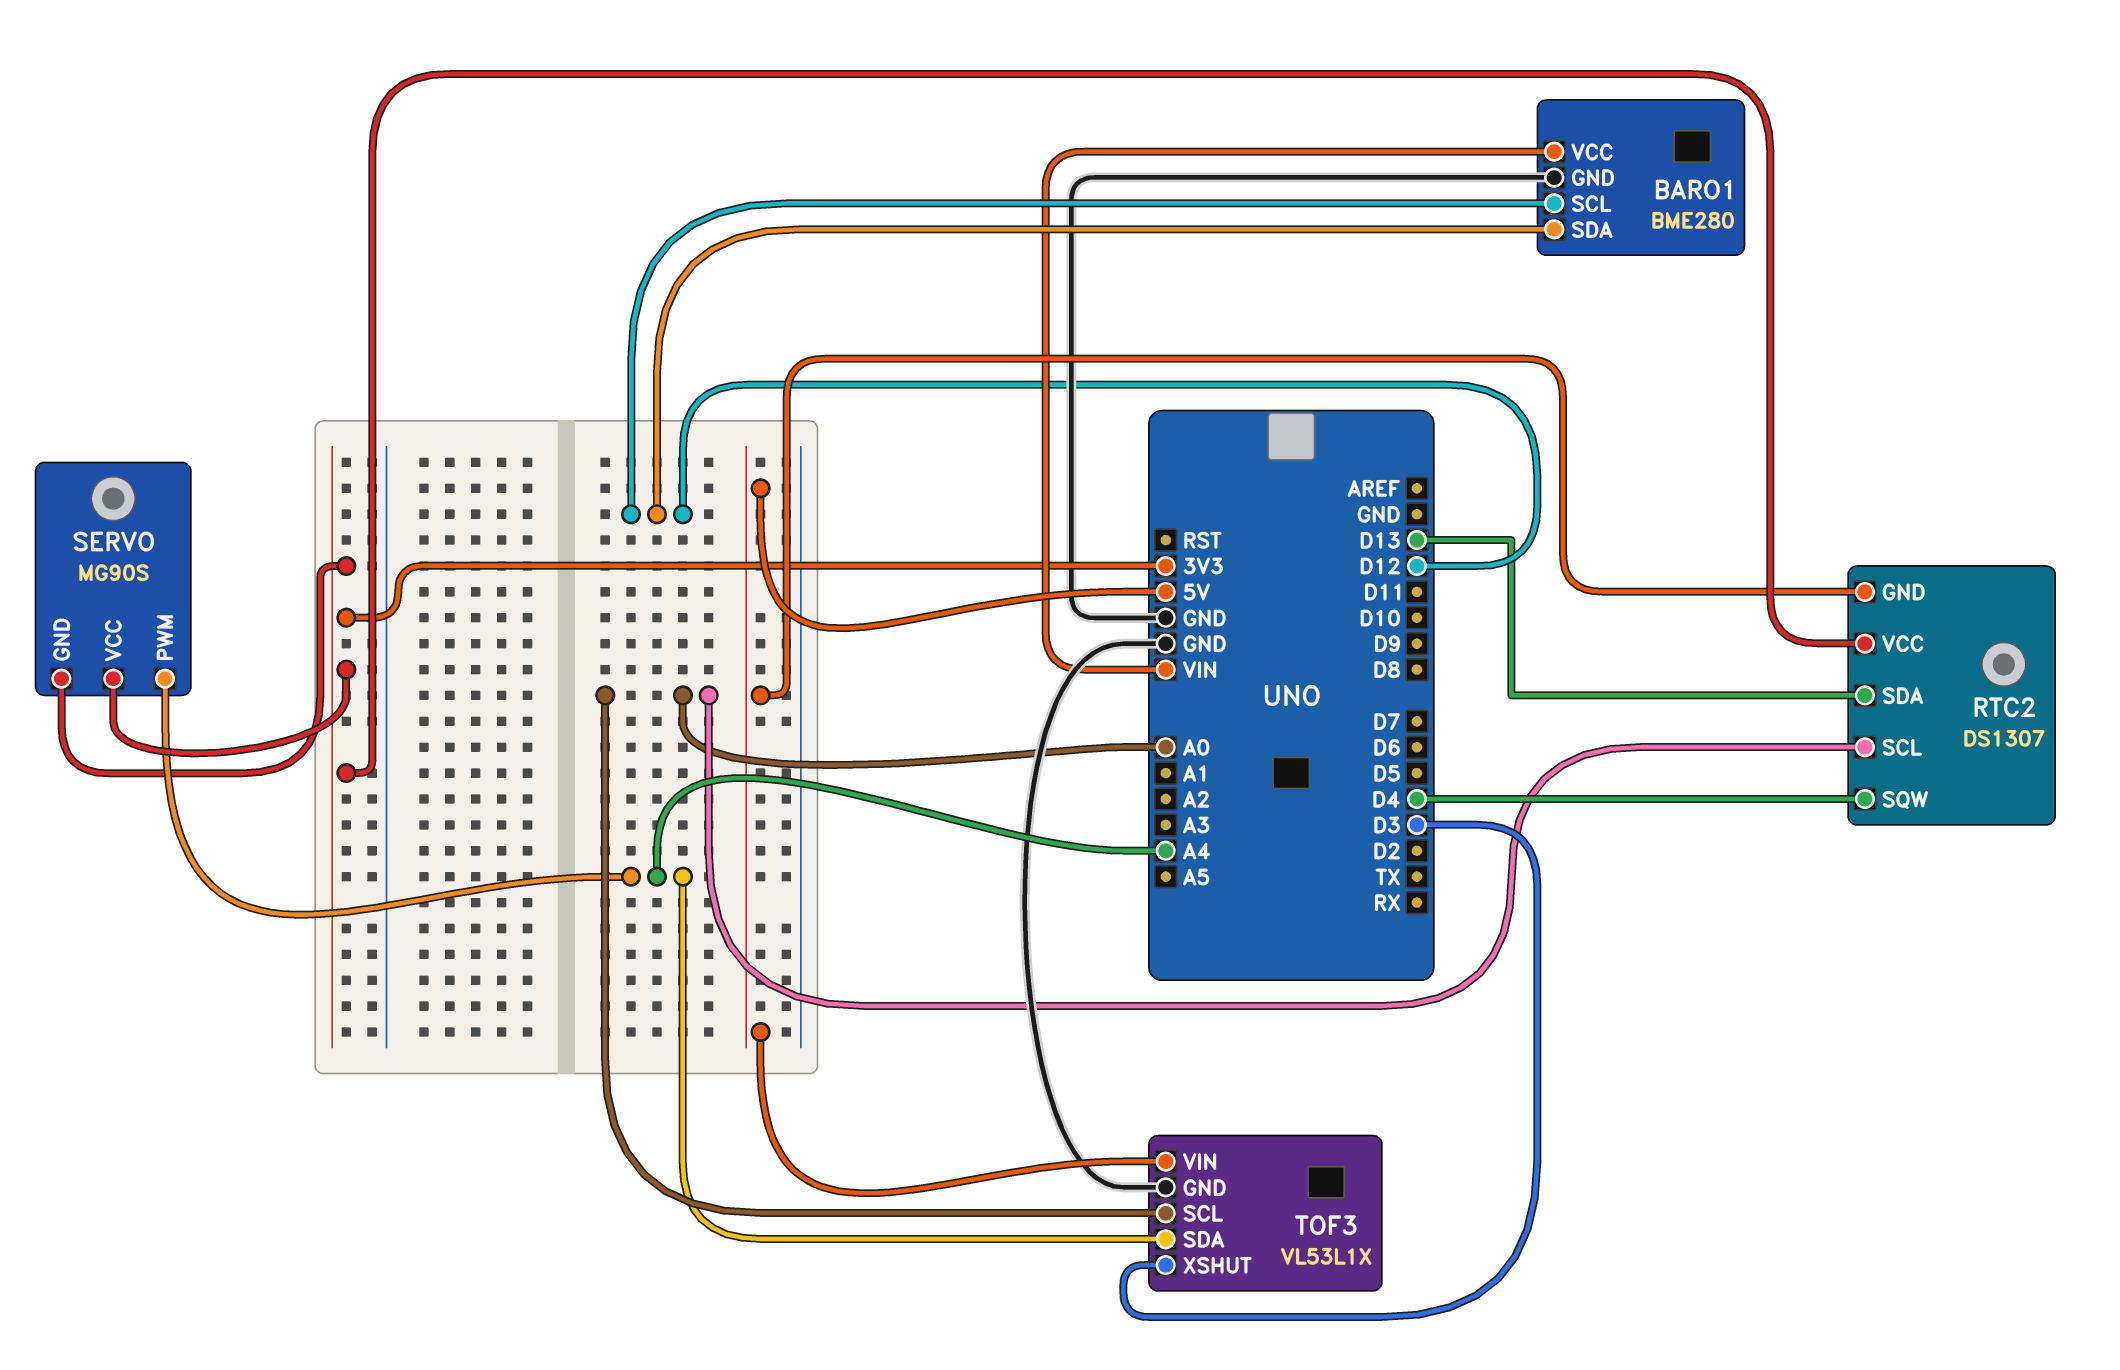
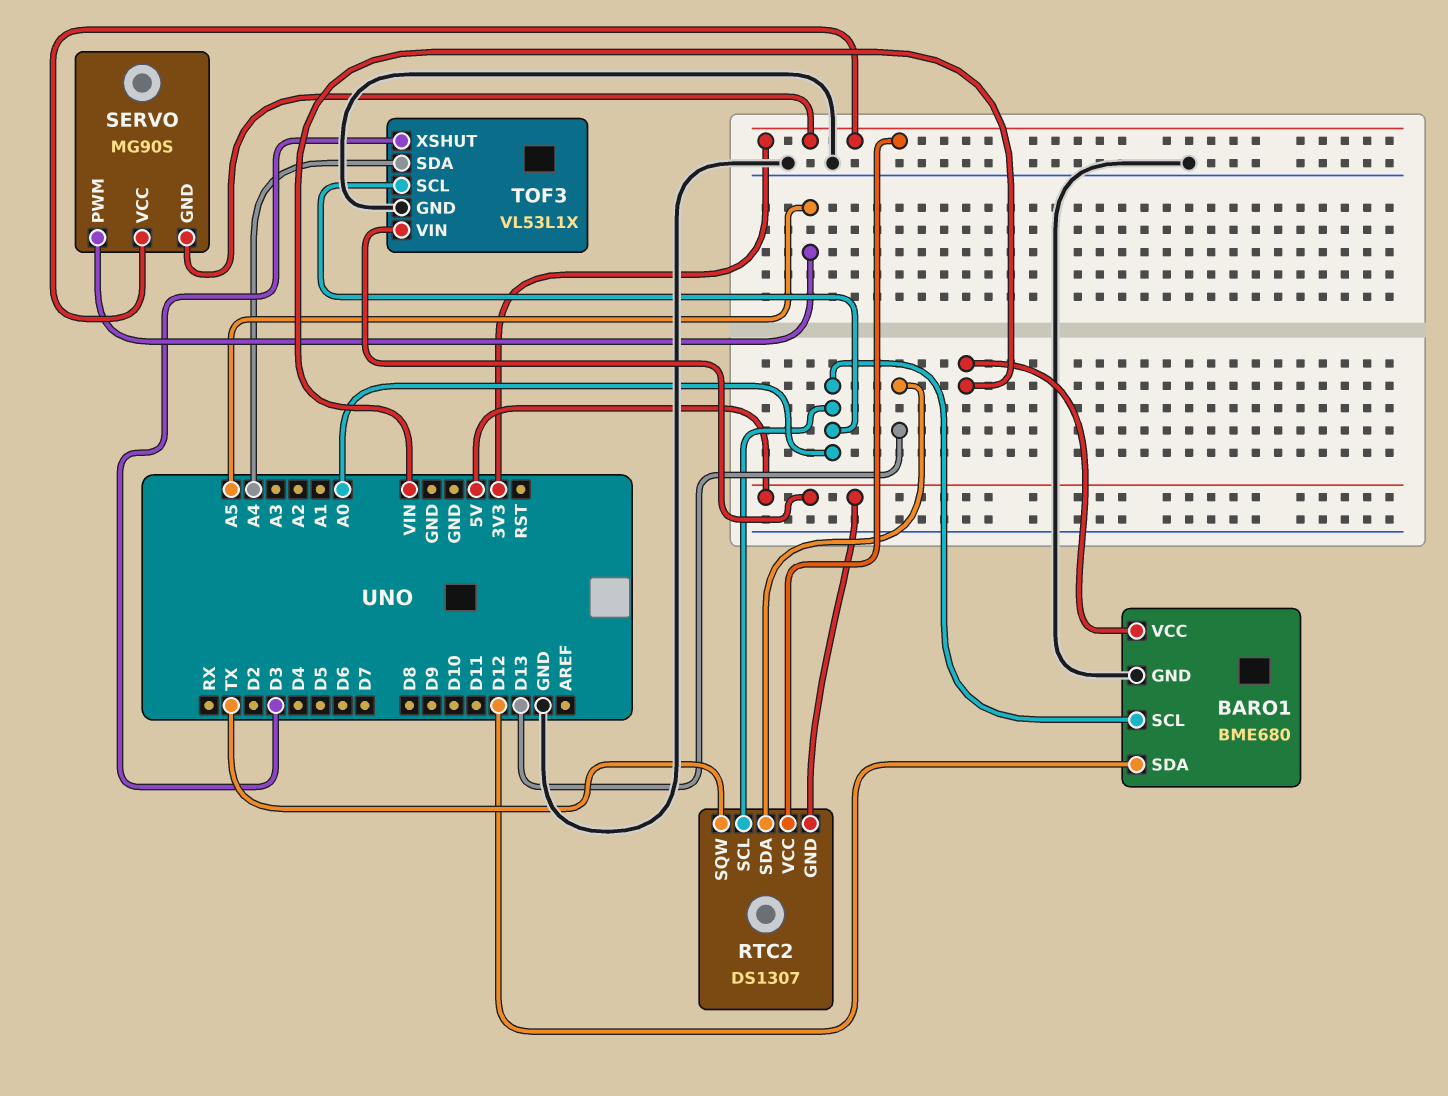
BARO1: BME280 -> BME680
BARO1 pin SCL: D12 -> A0
RTC2 pin SQW: D4 -> TX
SERVO pin PWM: A4 -> A5

